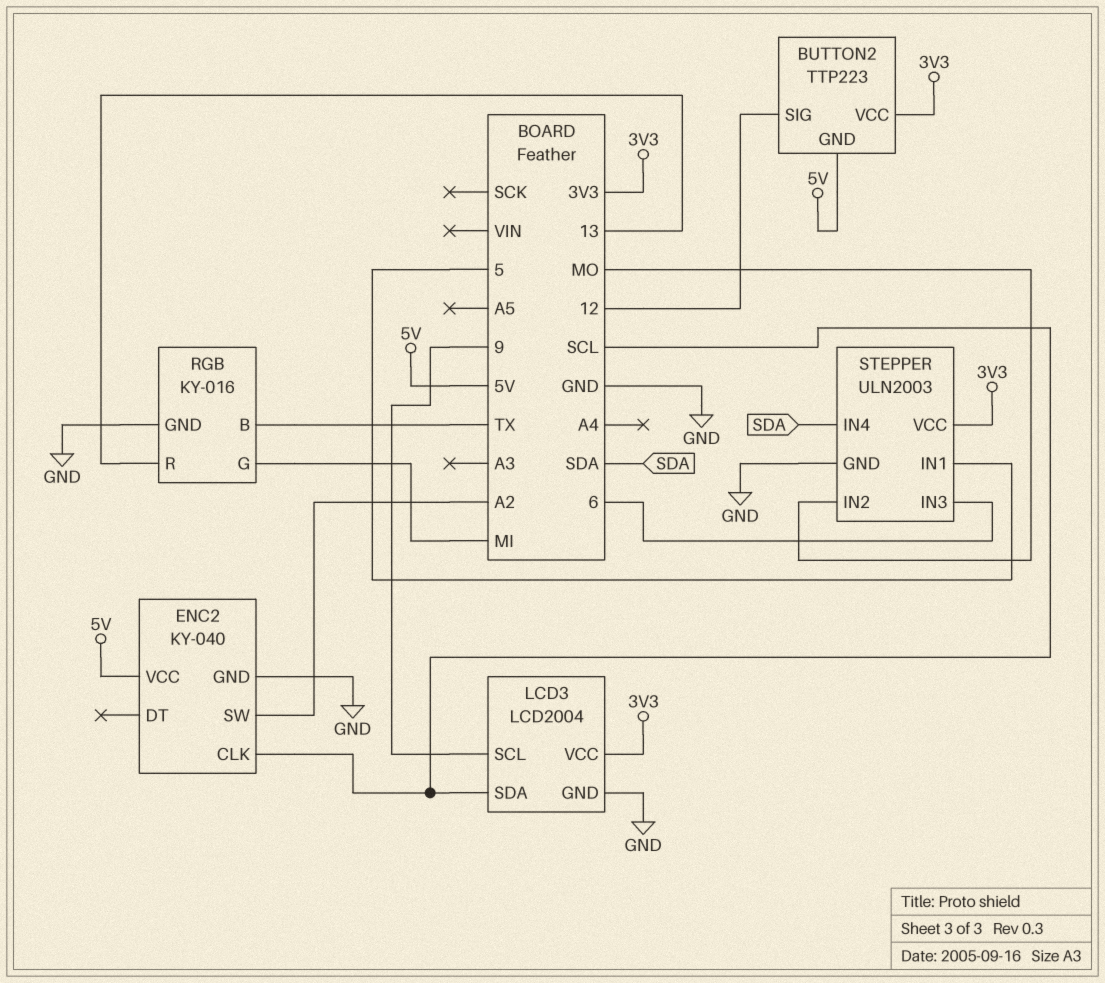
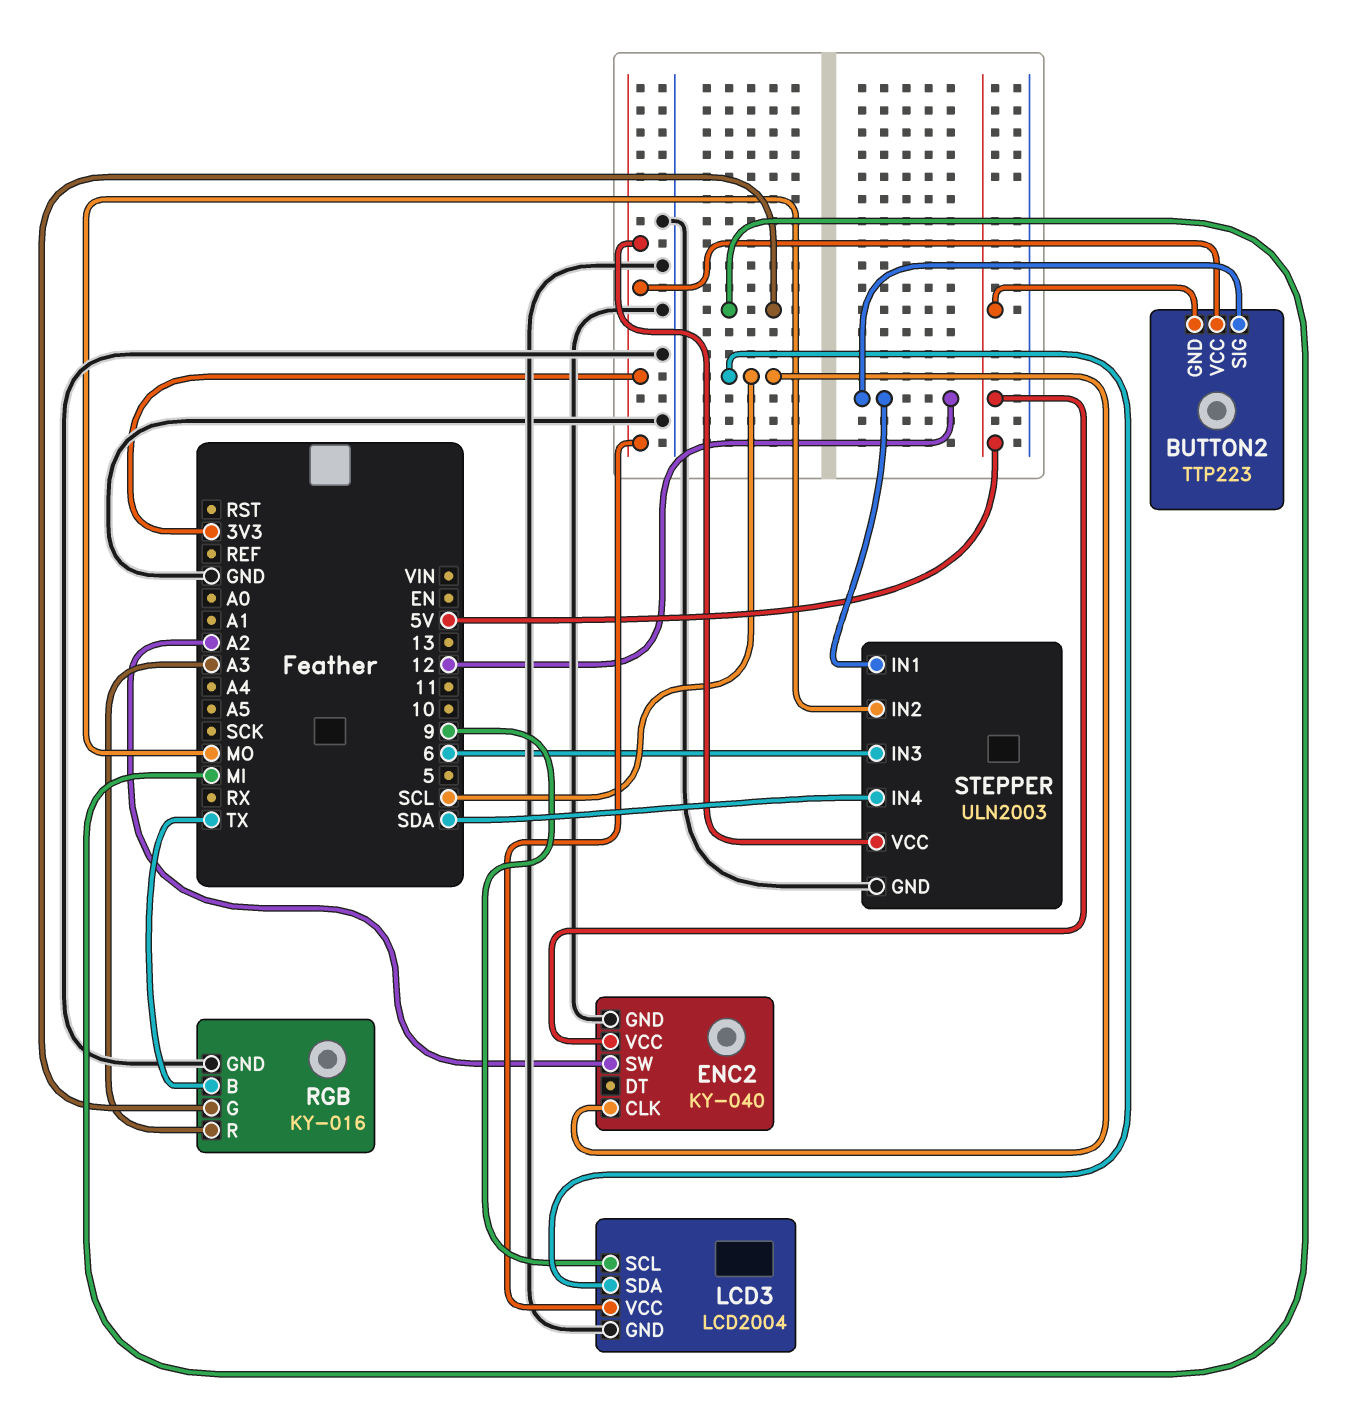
RGB pin R: 13 -> A3
STEPPER pin IN1: 5 -> 12

